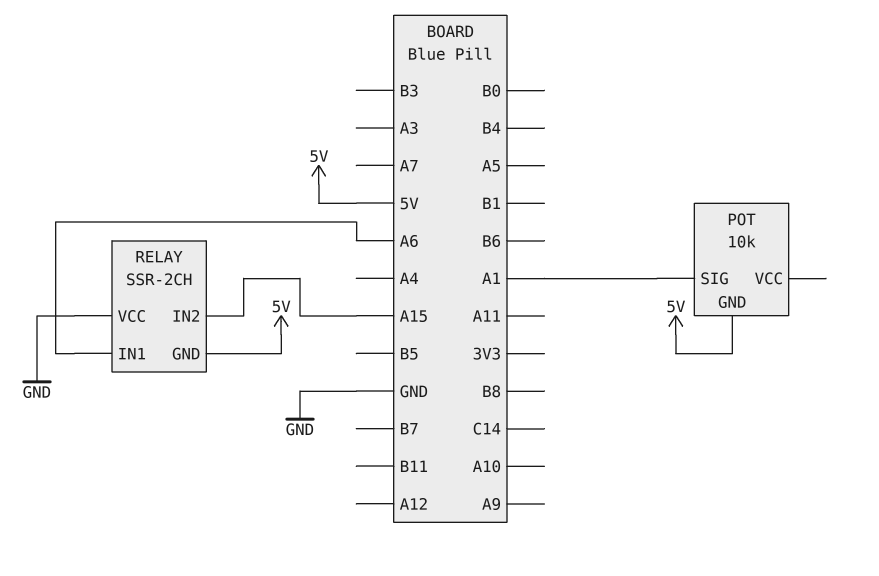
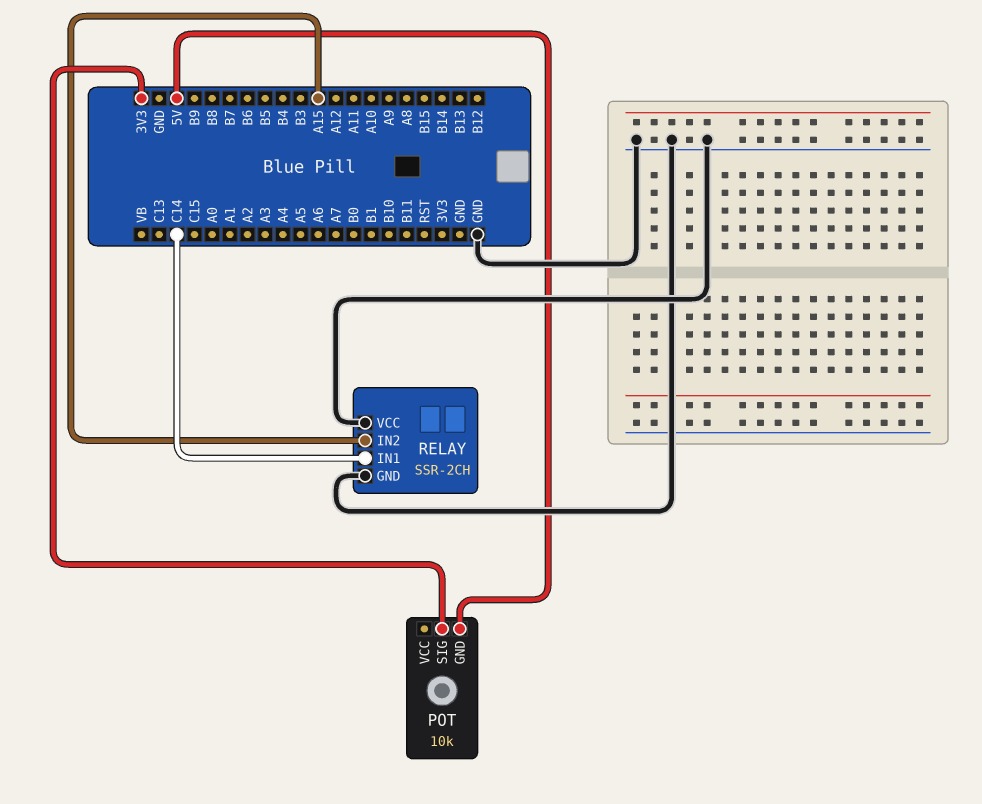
POT pin SIG: A1 -> 3V3
RELAY pin GND: 5V -> GND
RELAY pin IN1: A6 -> C14

